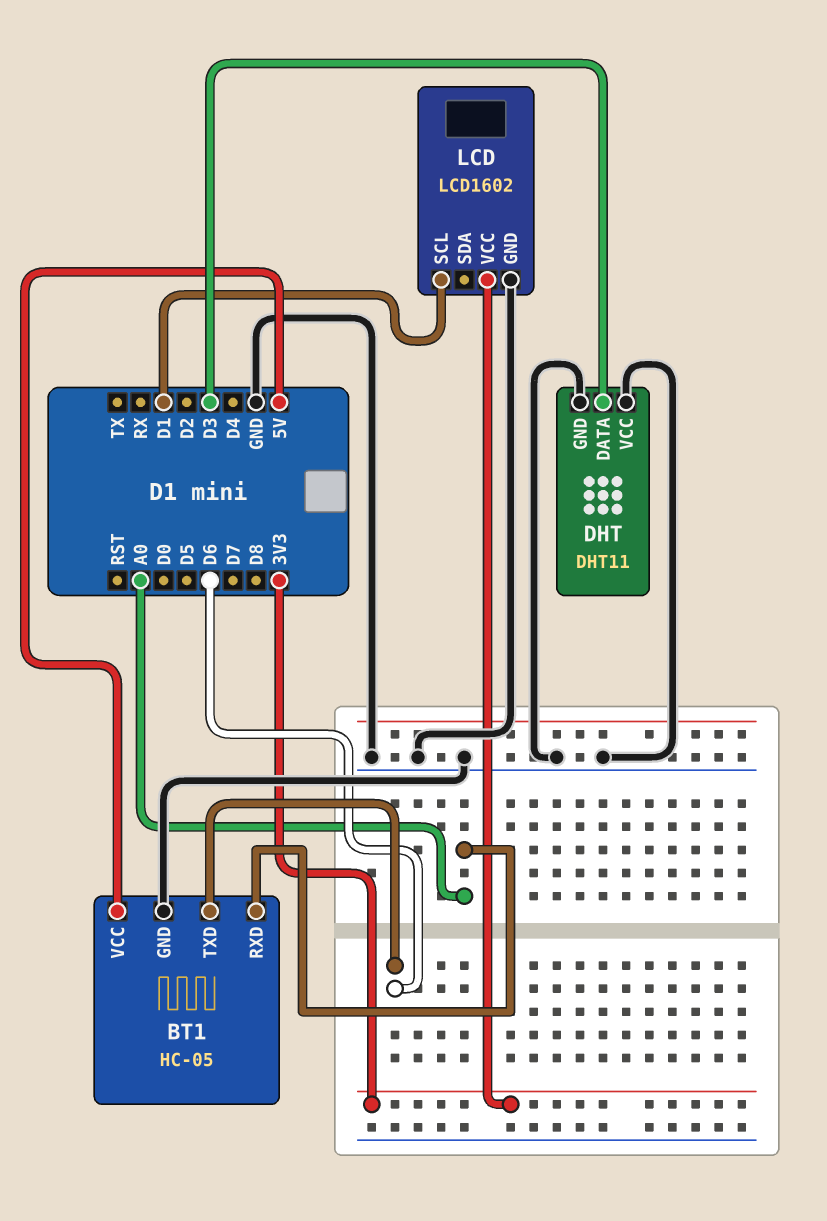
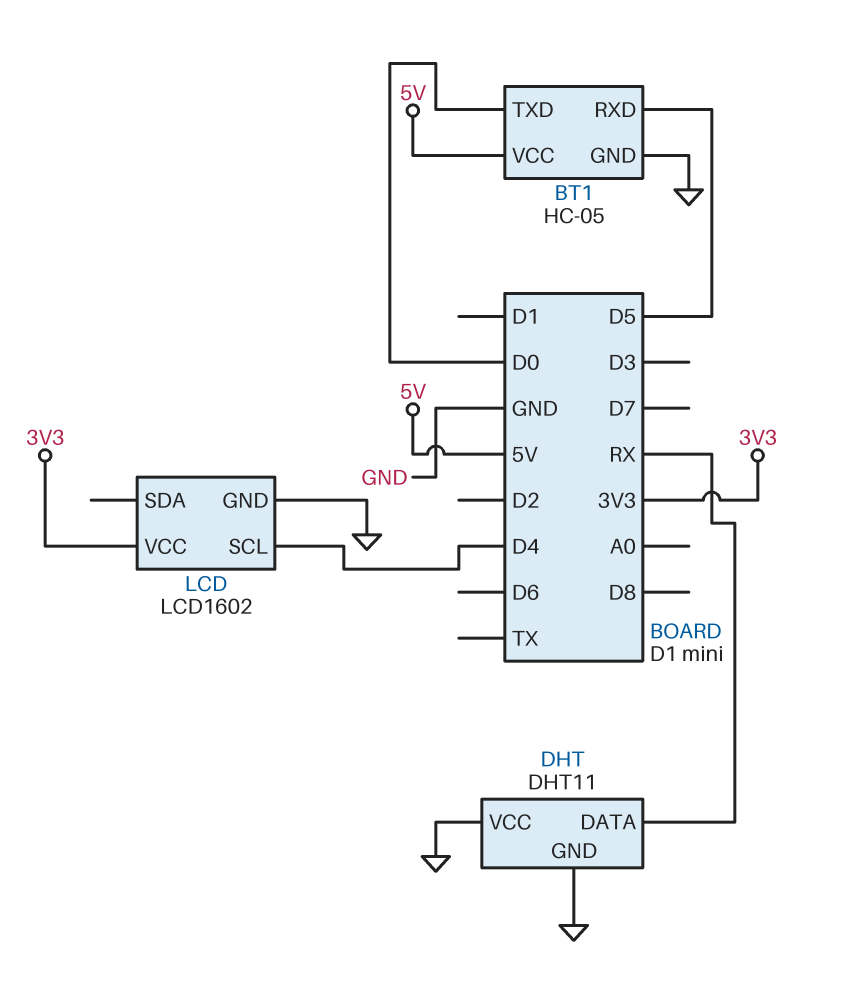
BT1 pin RXD: A0 -> D5
BT1 pin TXD: D6 -> D0
DHT pin DATA: D3 -> RX
LCD pin SCL: D1 -> D4

